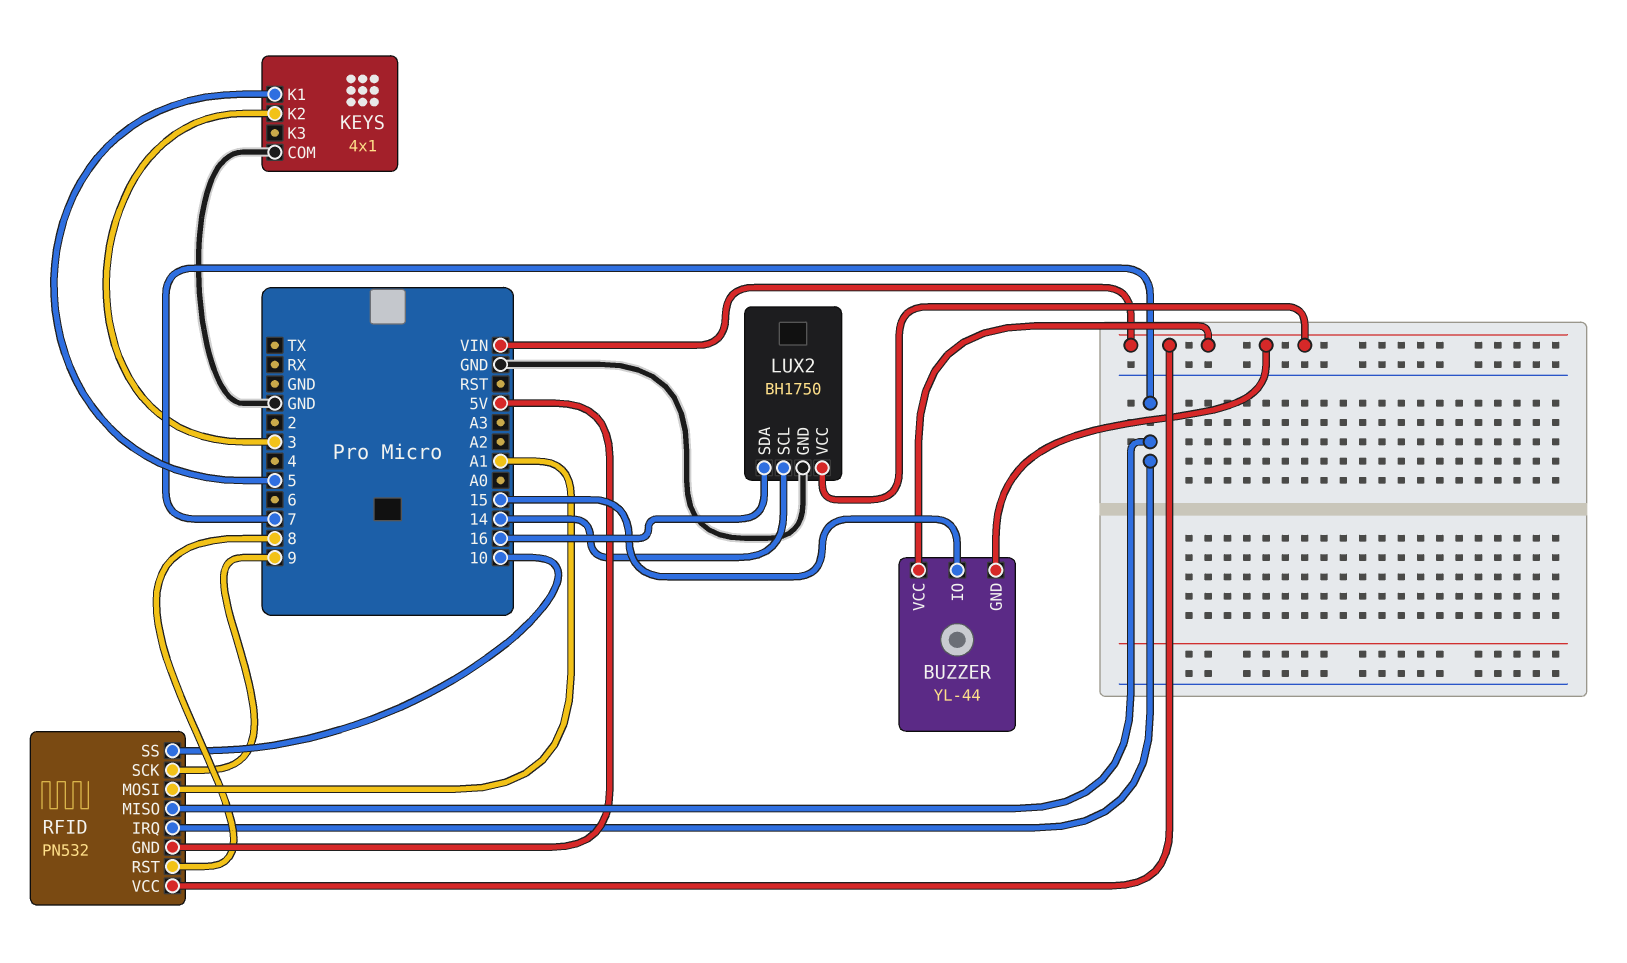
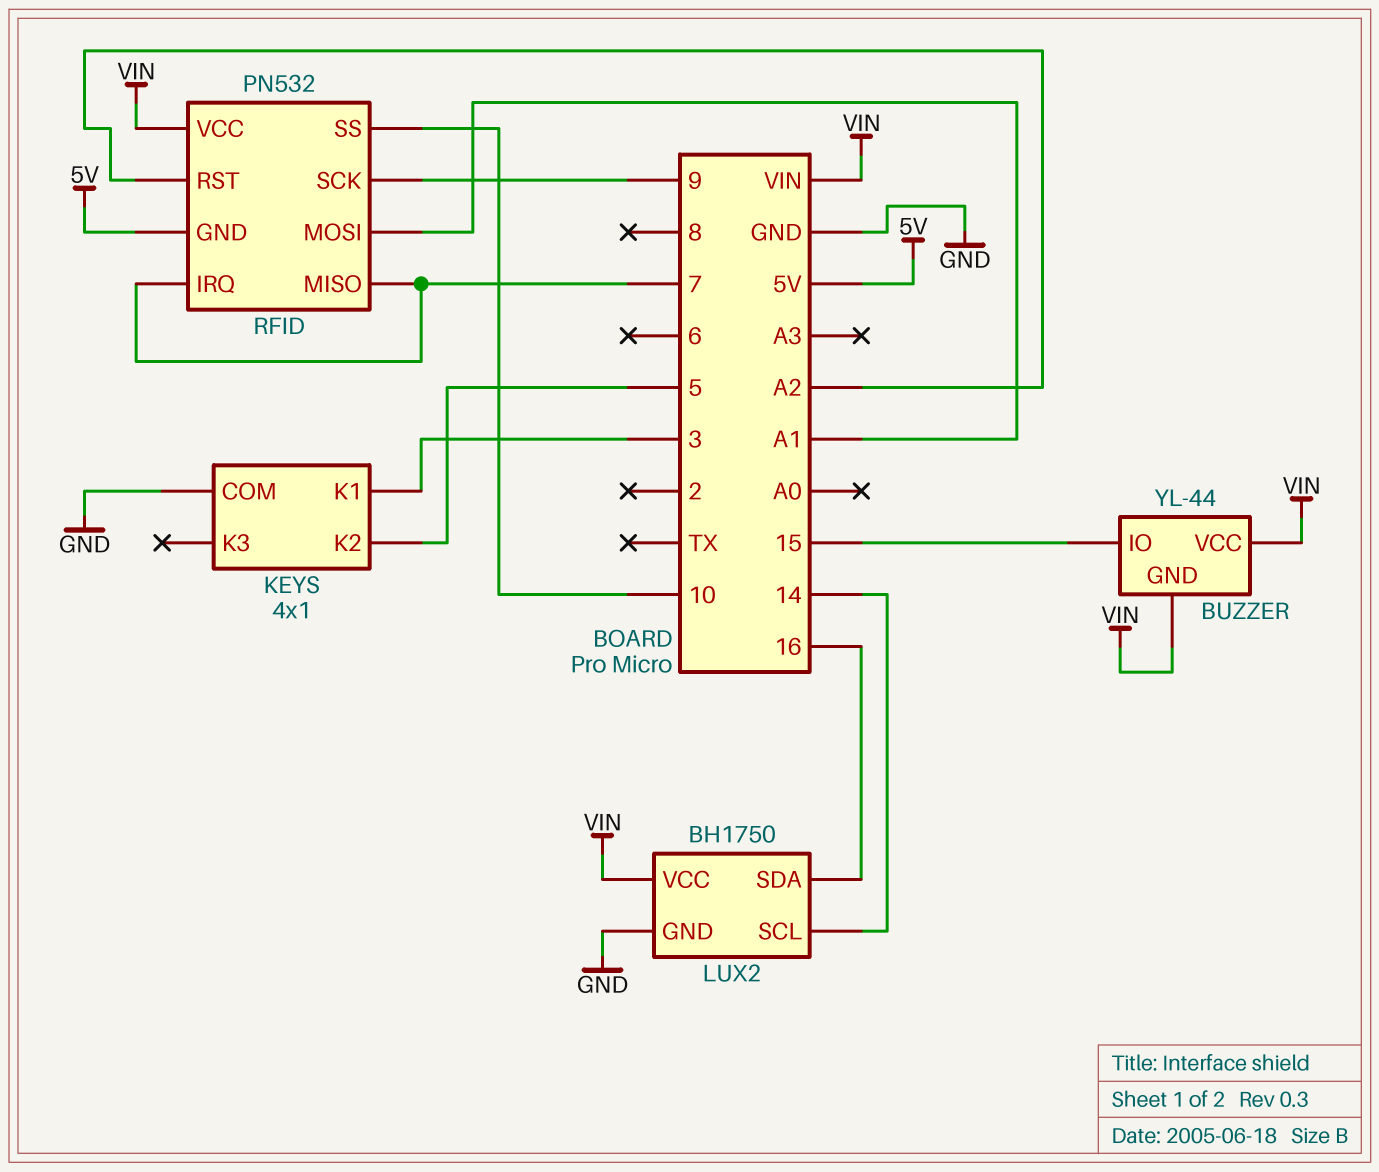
KEYS pin K1: 5 -> 3
KEYS pin K2: 3 -> 5
RFID pin RST: 8 -> A2

